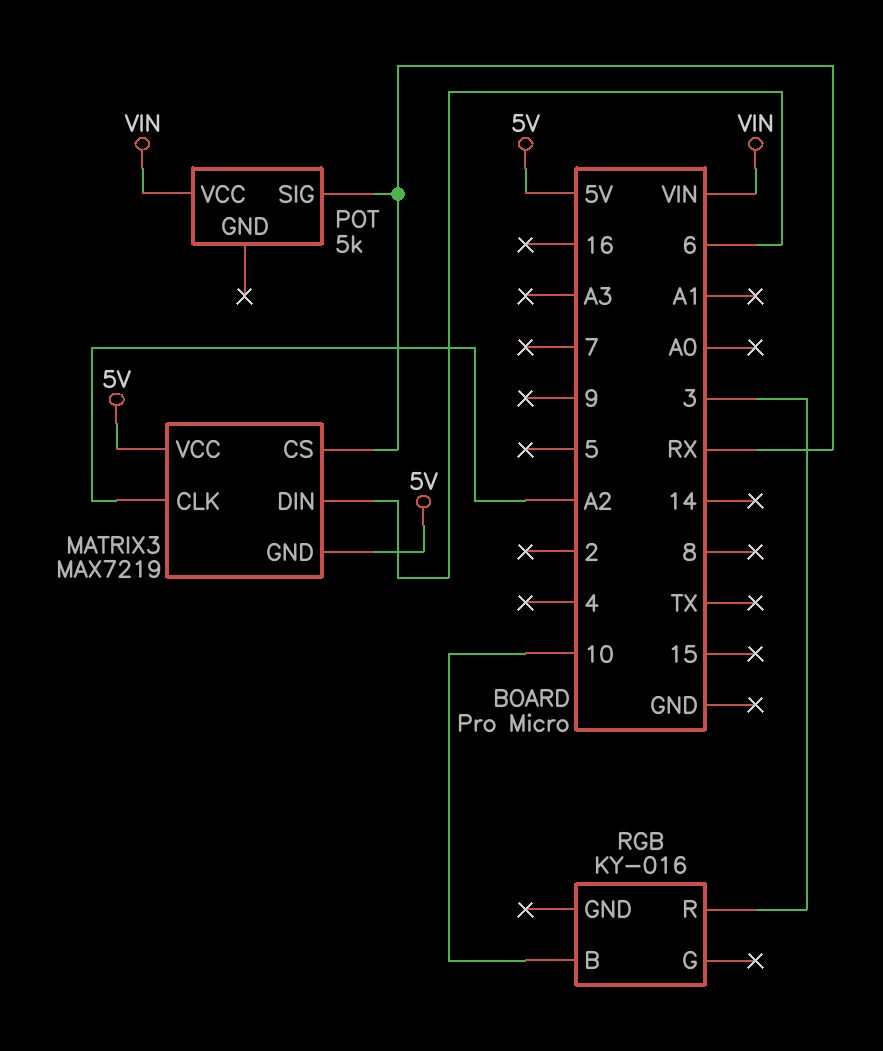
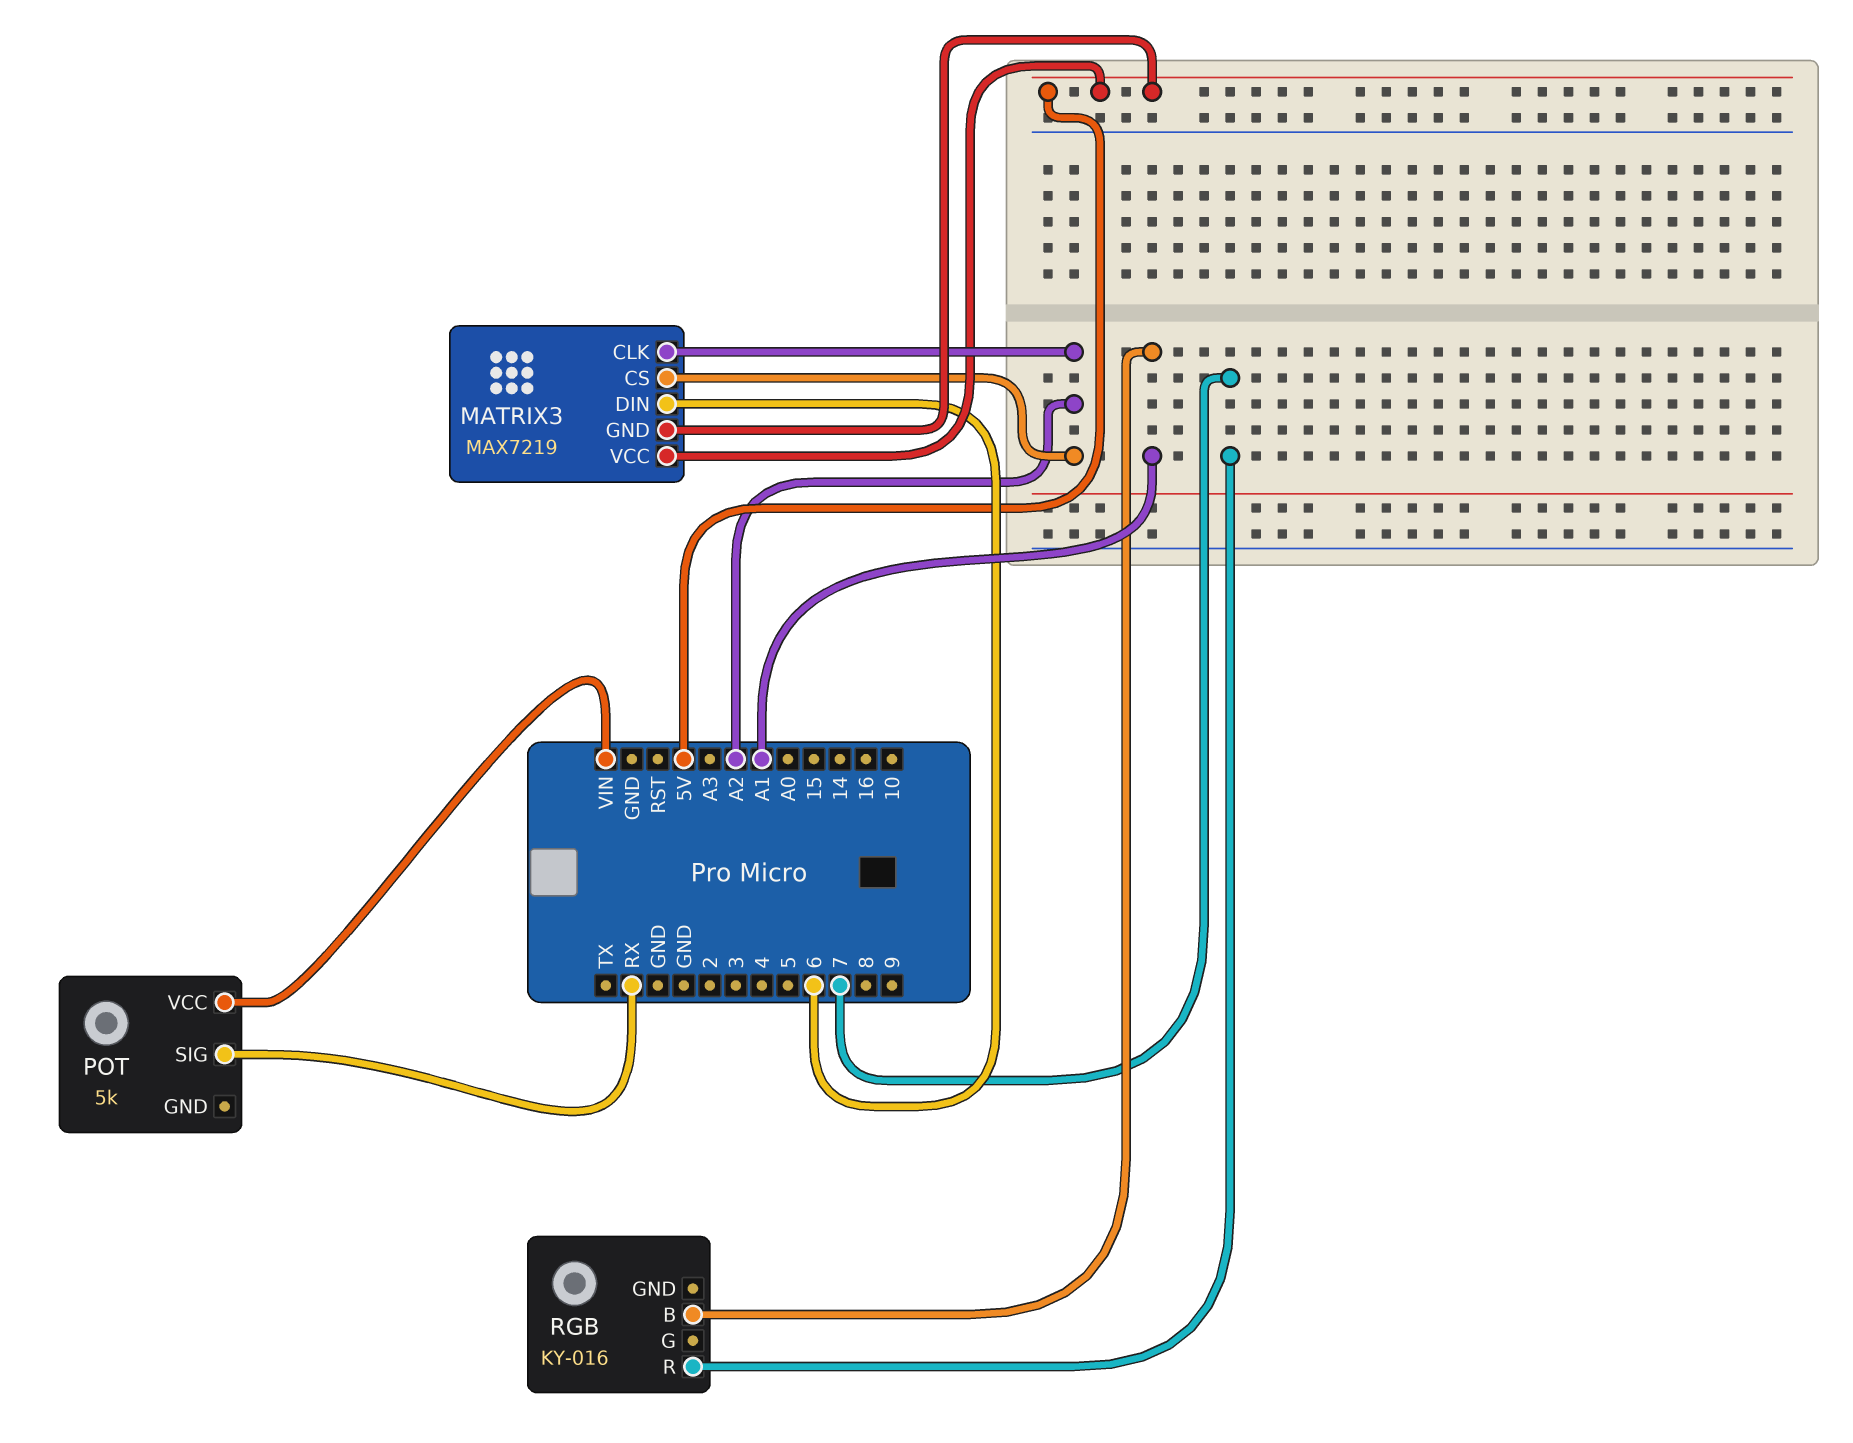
MATRIX3 pin CS: RX -> A2
RGB pin B: 10 -> A1
RGB pin R: 3 -> 7

